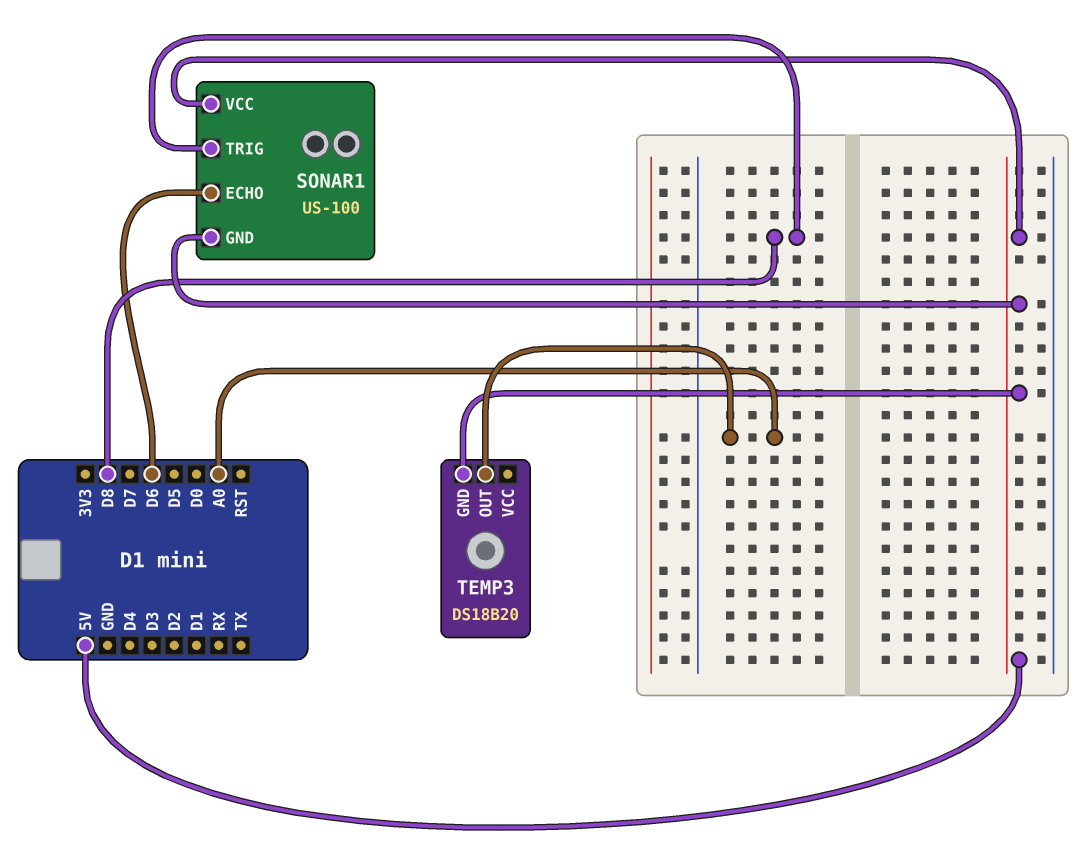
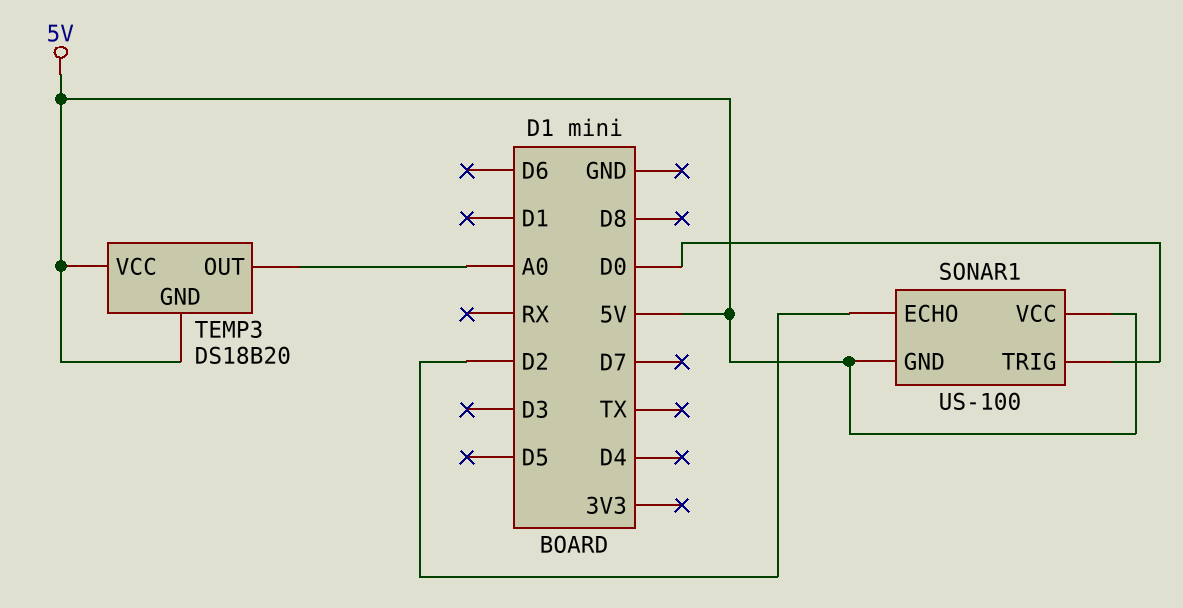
SONAR1 pin ECHO: D6 -> D2
SONAR1 pin TRIG: D8 -> D0
TEMP3 pin VCC: none -> 5V

